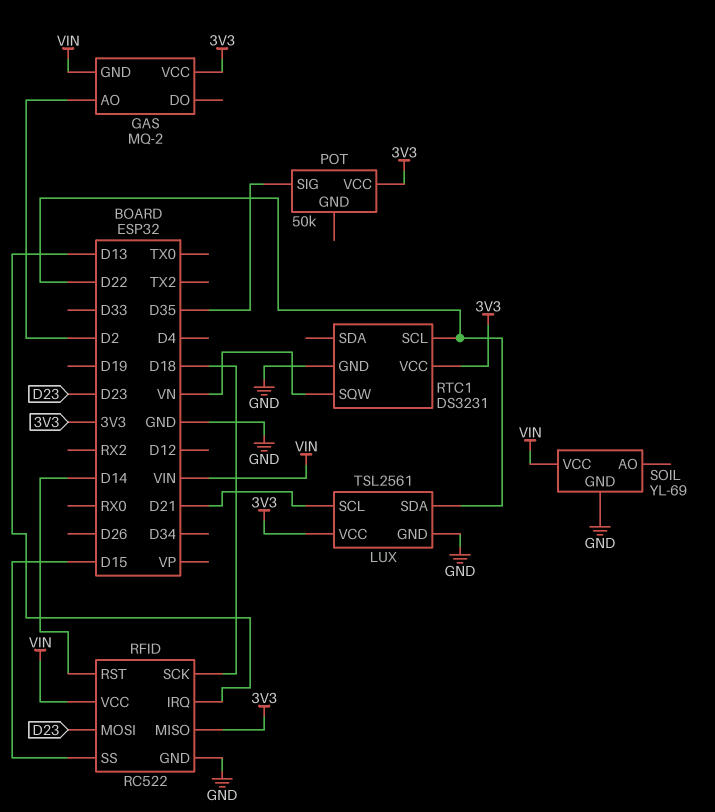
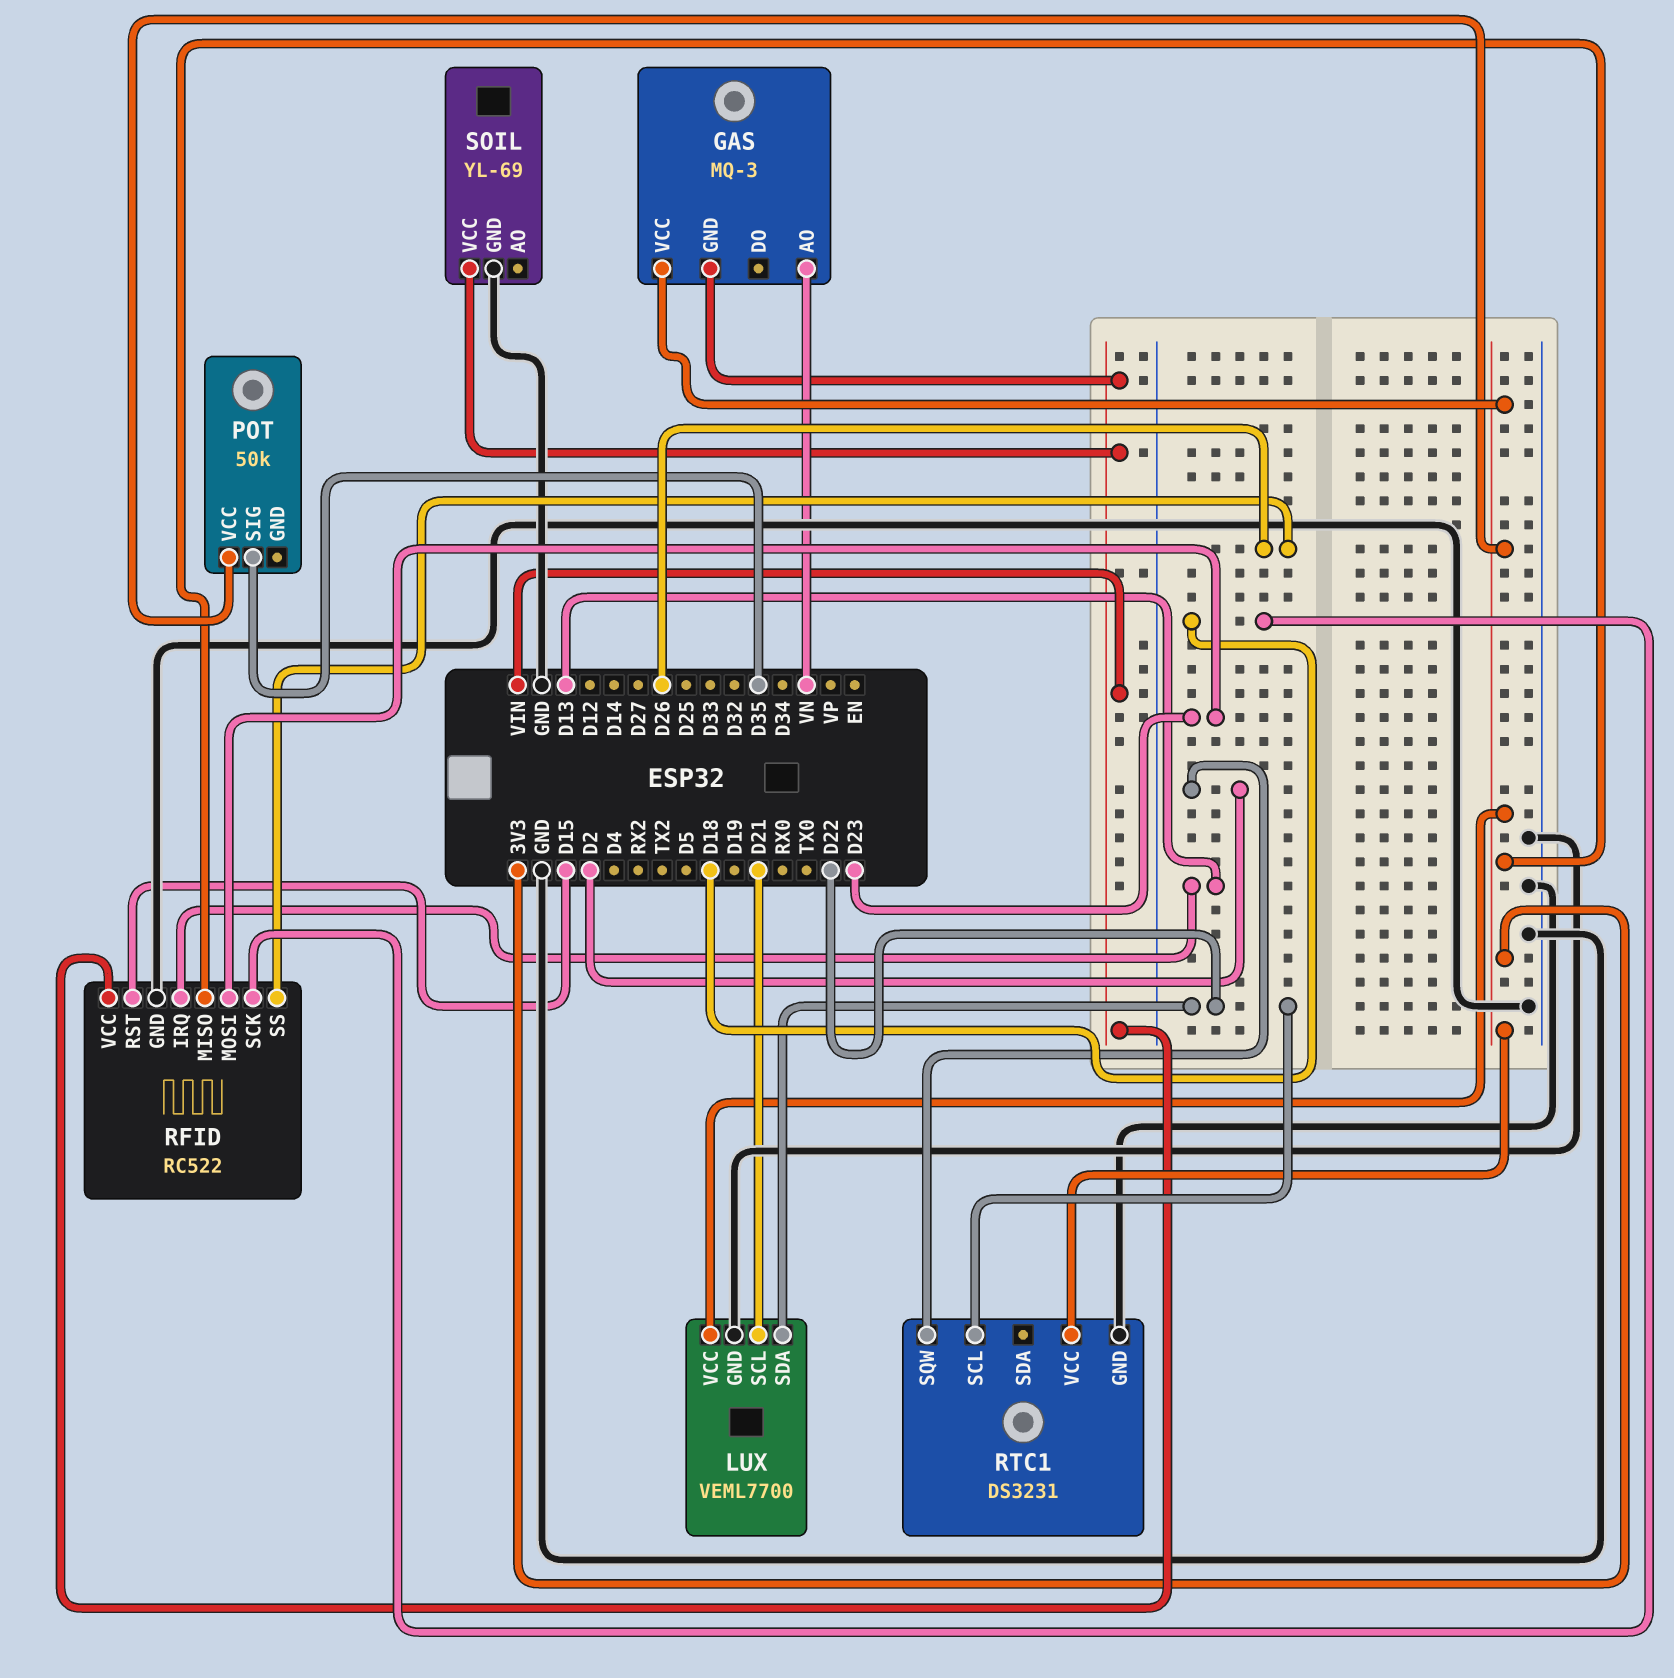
GAS: MQ-2 -> MQ-3
GAS pin AO: D2 -> VN
LUX: TSL2561 -> VEML7700
RFID pin RST: D14 -> D15
RFID pin SS: D15 -> D26
RTC1 pin SQW: VN -> D2

